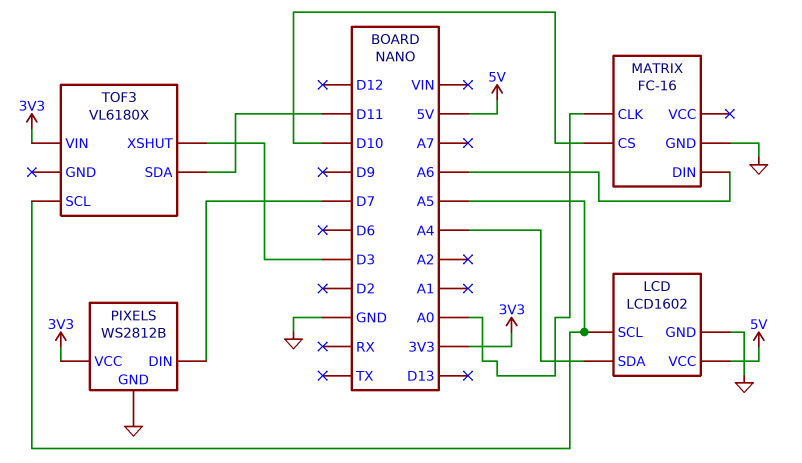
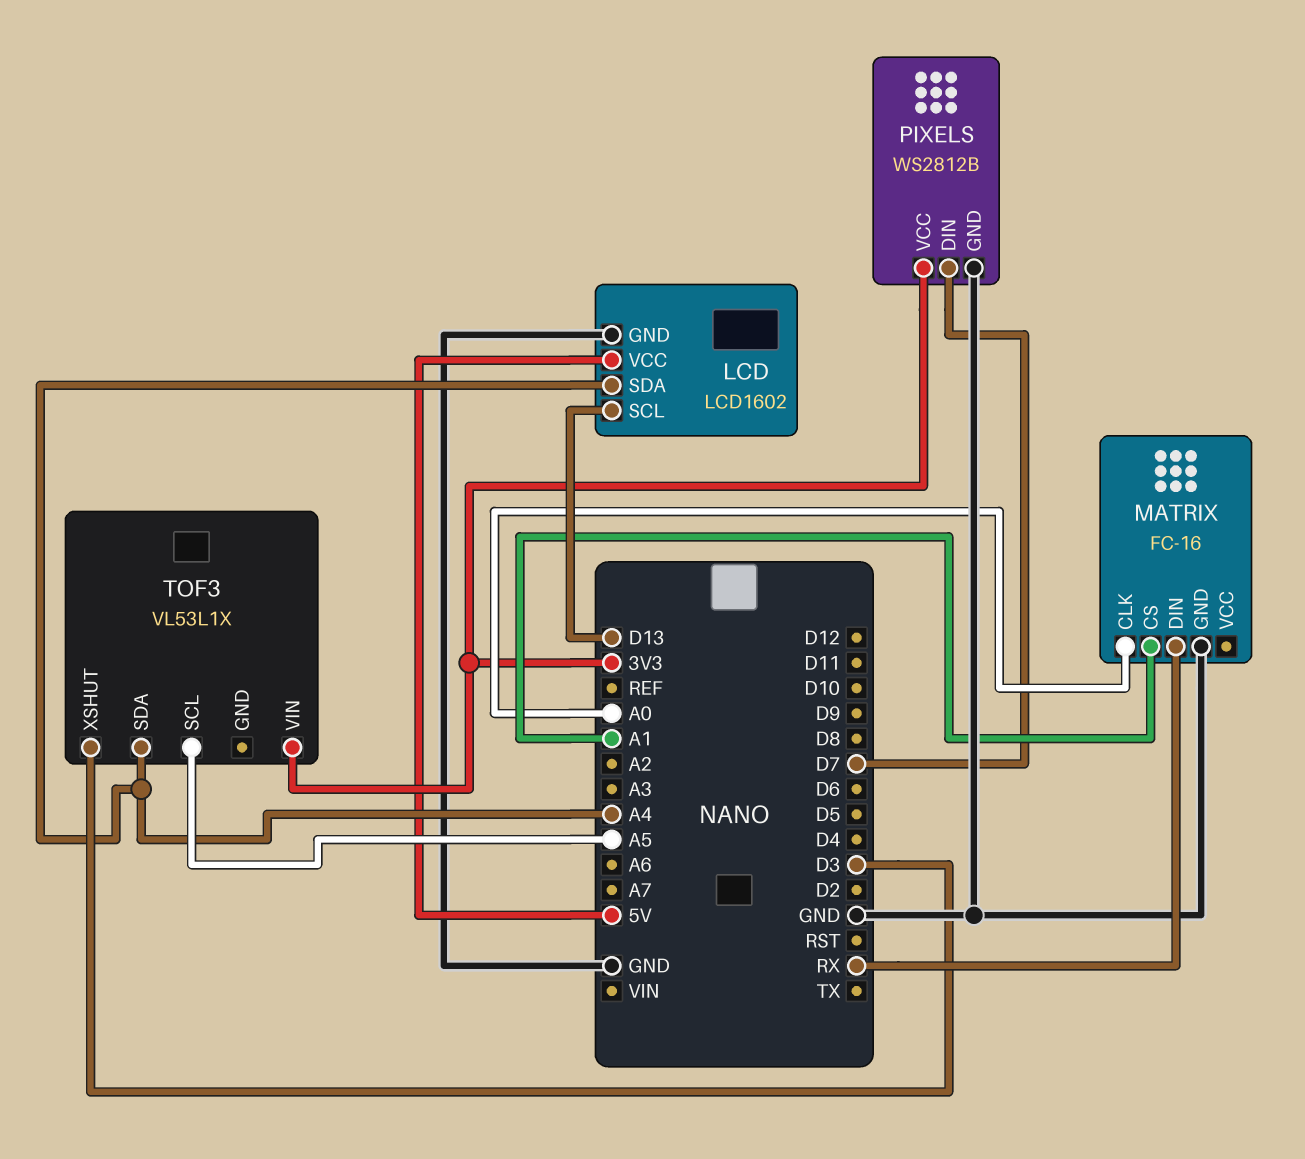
LCD pin SCL: A5 -> D13
MATRIX pin CS: D10 -> A1
MATRIX pin DIN: A6 -> RX
TOF3: VL6180X -> VL53L1X
TOF3 pin SDA: D11 -> A4

